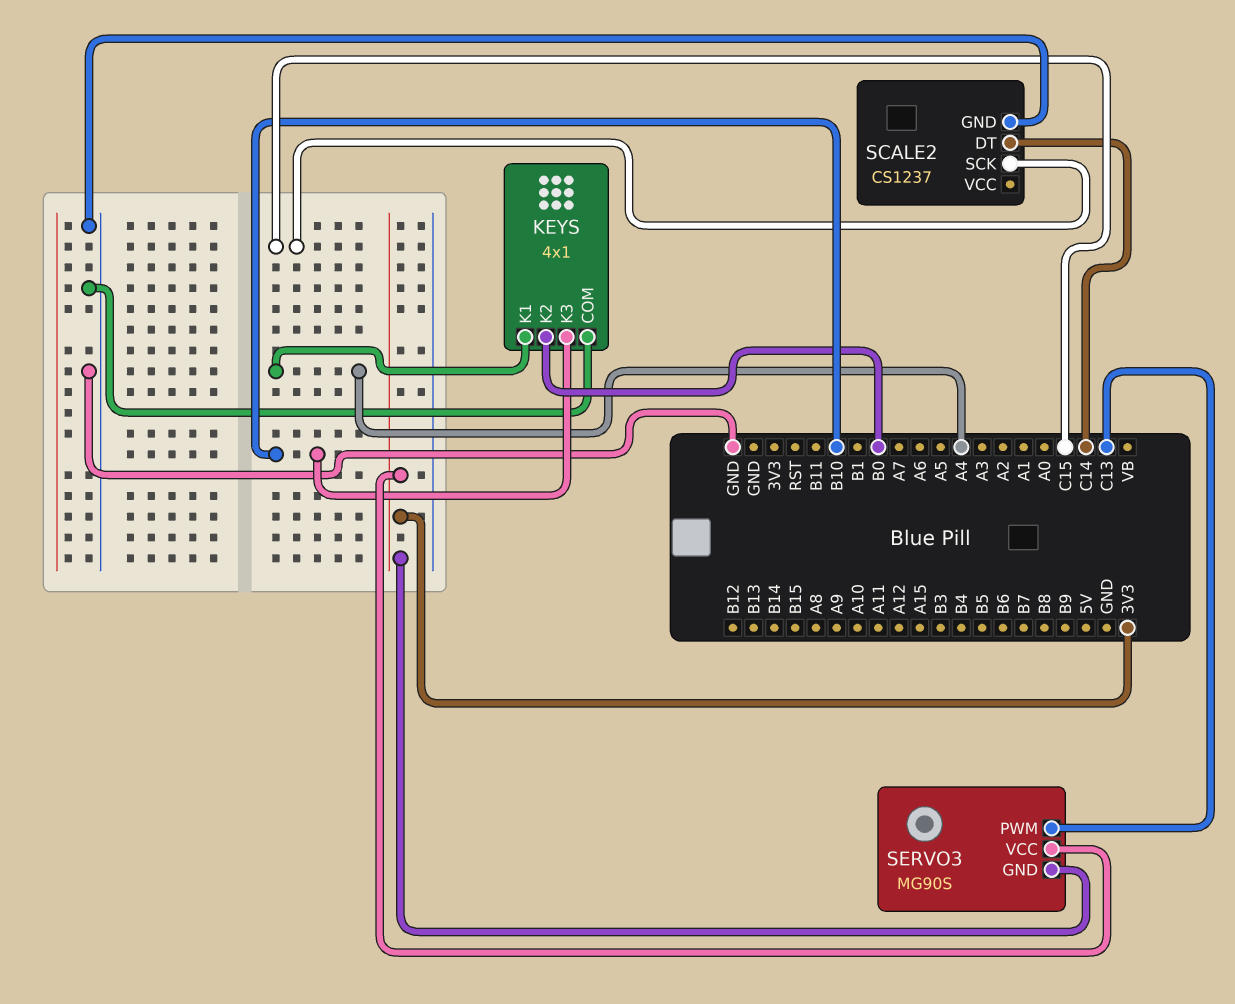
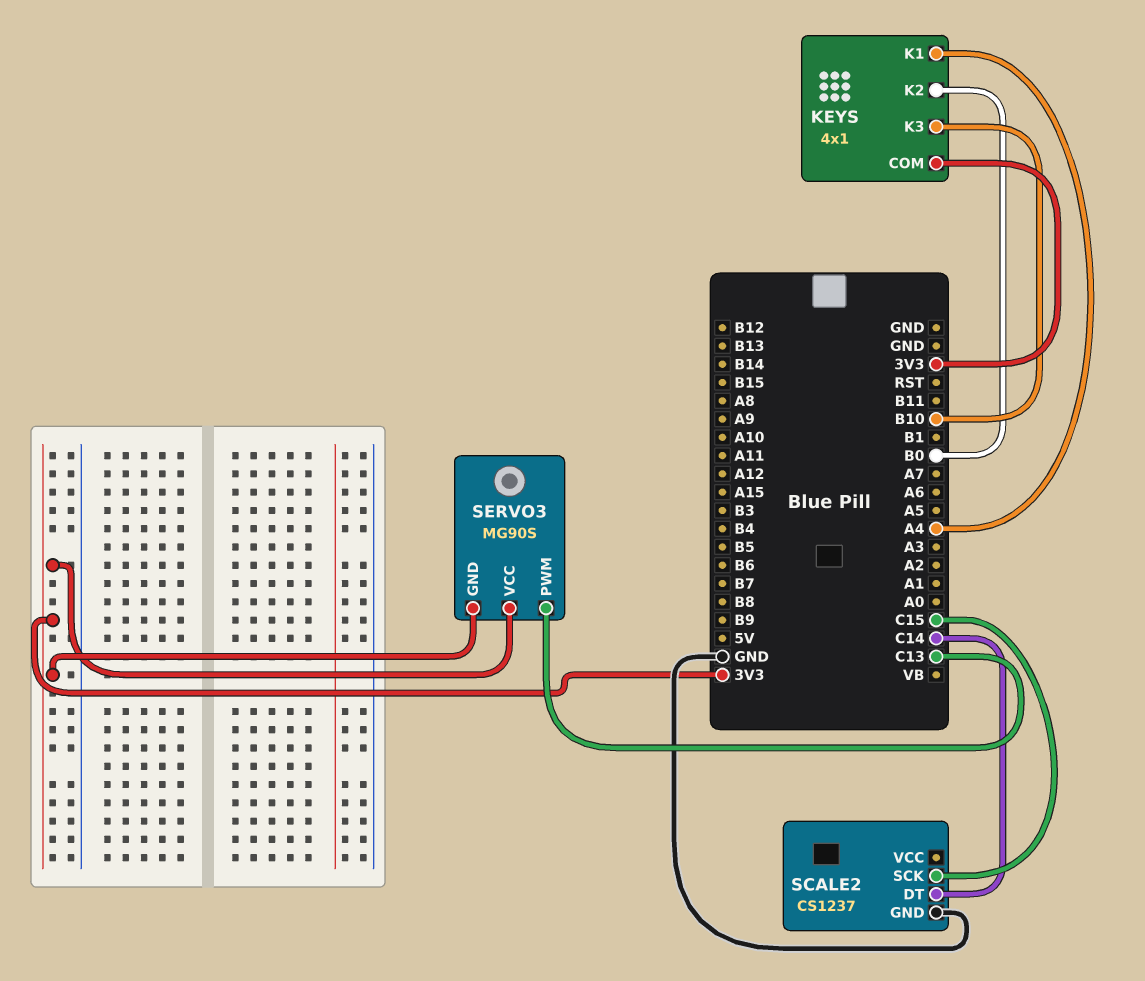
KEYS pin COM: GND -> 3V3

